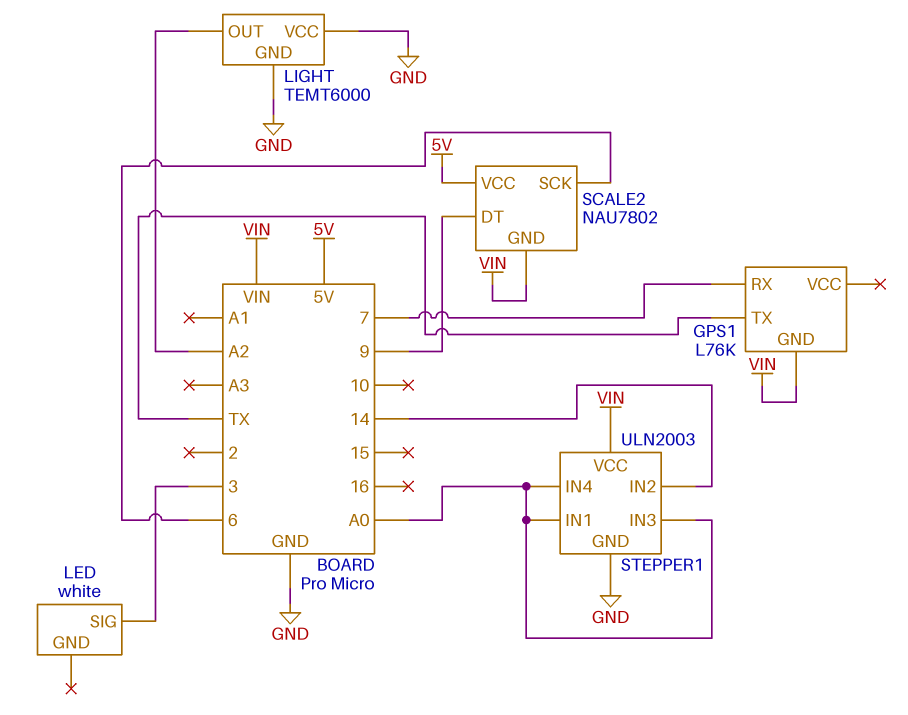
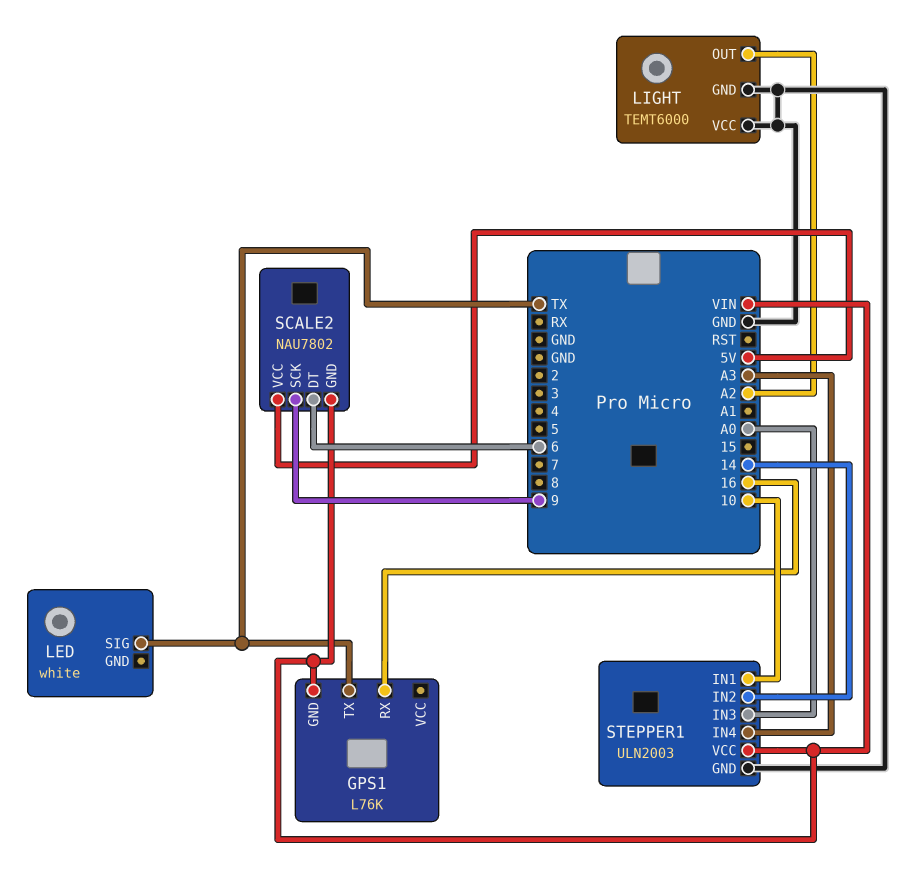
GPS1 pin RX: 7 -> 16
LED pin SIG: 3 -> TX
SCALE2 pin DT: 9 -> 6
SCALE2 pin SCK: 6 -> 9
STEPPER1 pin IN1: A0 -> 10
STEPPER1 pin IN4: A0 -> A3

